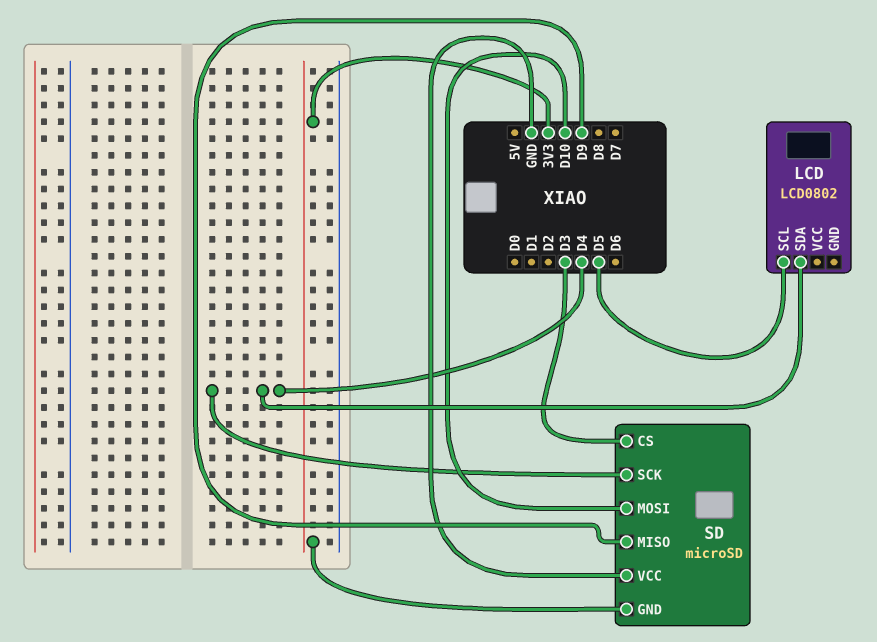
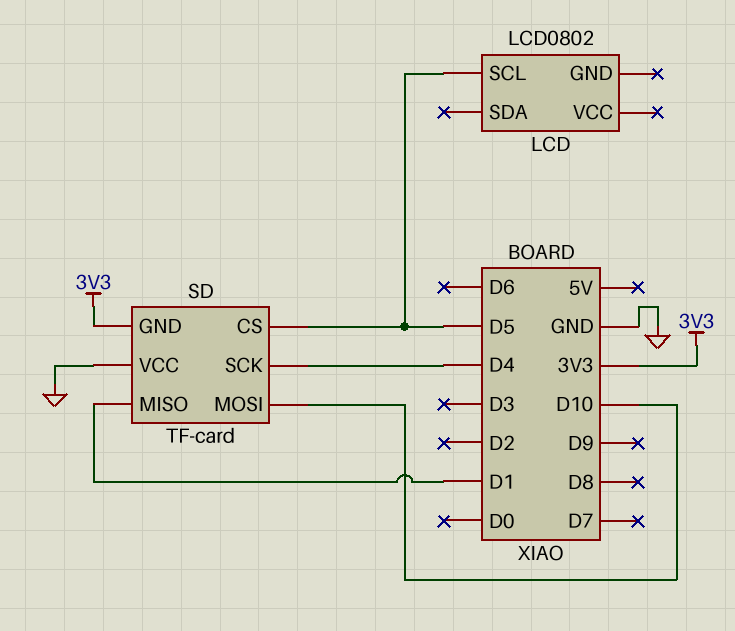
LCD pin SDA: D4 -> none
SD: microSD -> TF-card
SD pin CS: D3 -> D5
SD pin MISO: D9 -> D1

